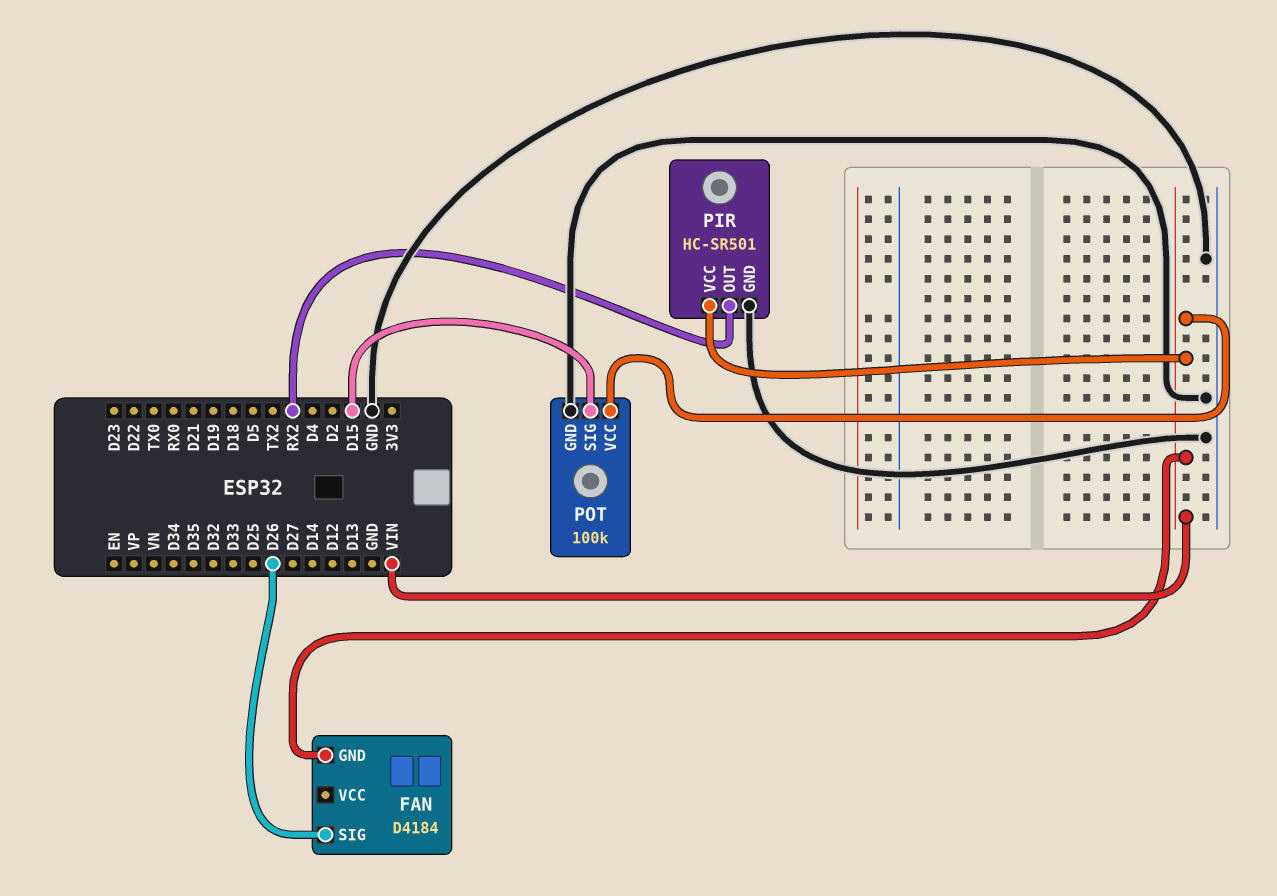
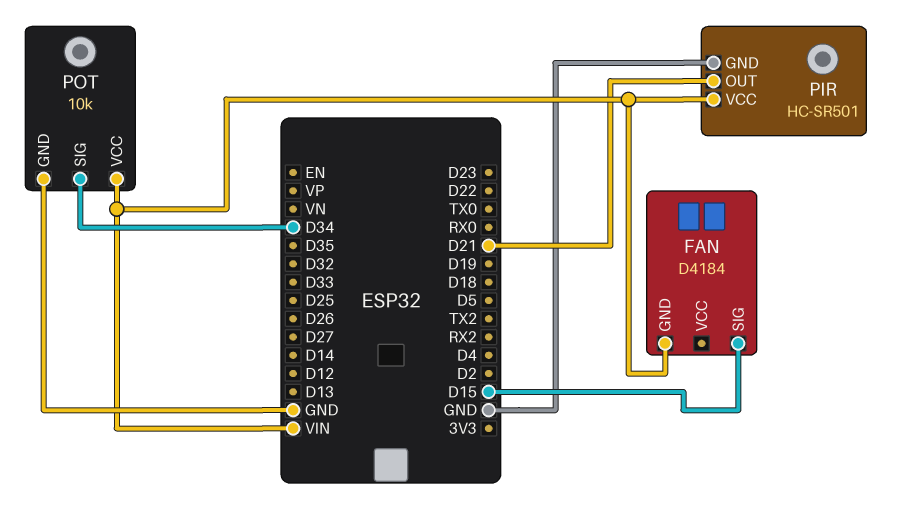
FAN pin SIG: D26 -> D15
PIR pin OUT: RX2 -> D21
POT: 100k -> 10k
POT pin SIG: D15 -> D34

